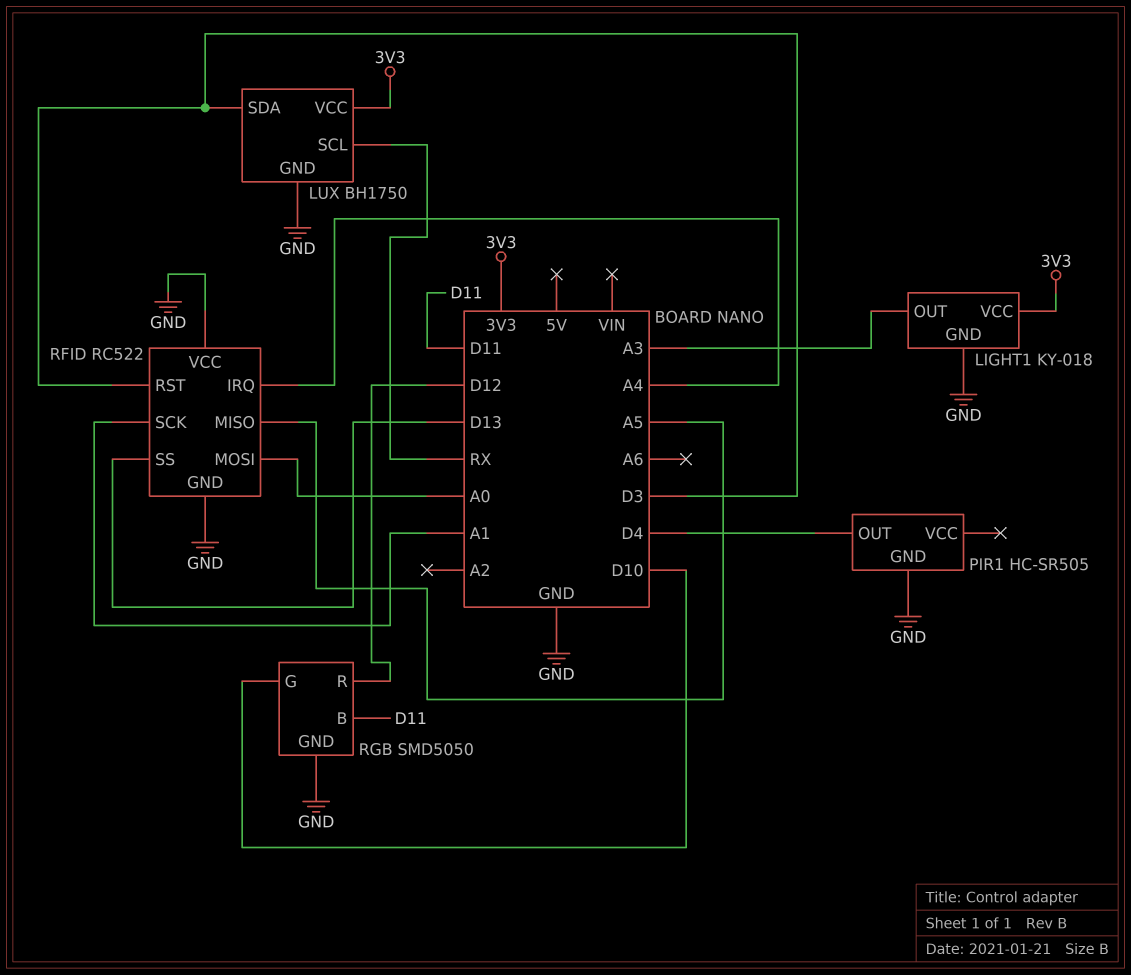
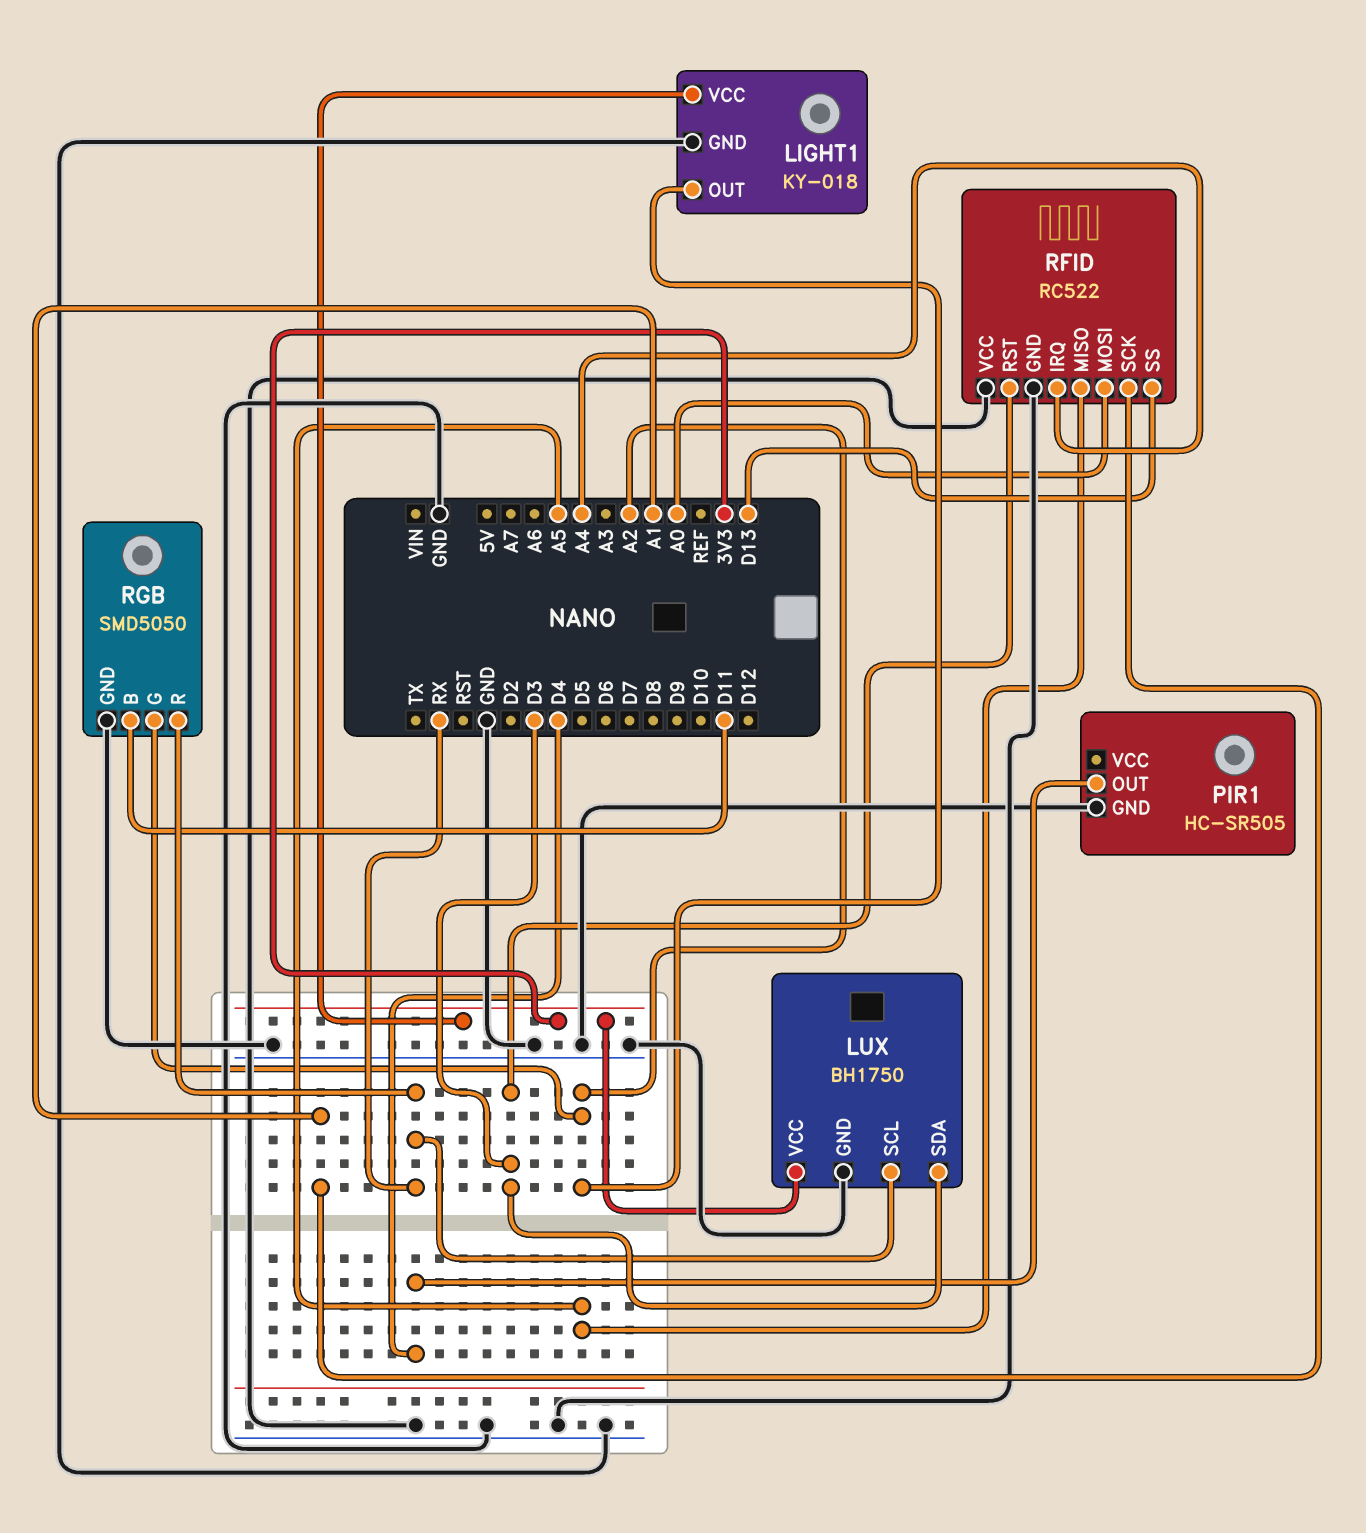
LIGHT1 pin OUT: A3 -> A2
RGB pin G: D10 -> A2
RGB pin R: D12 -> RX

